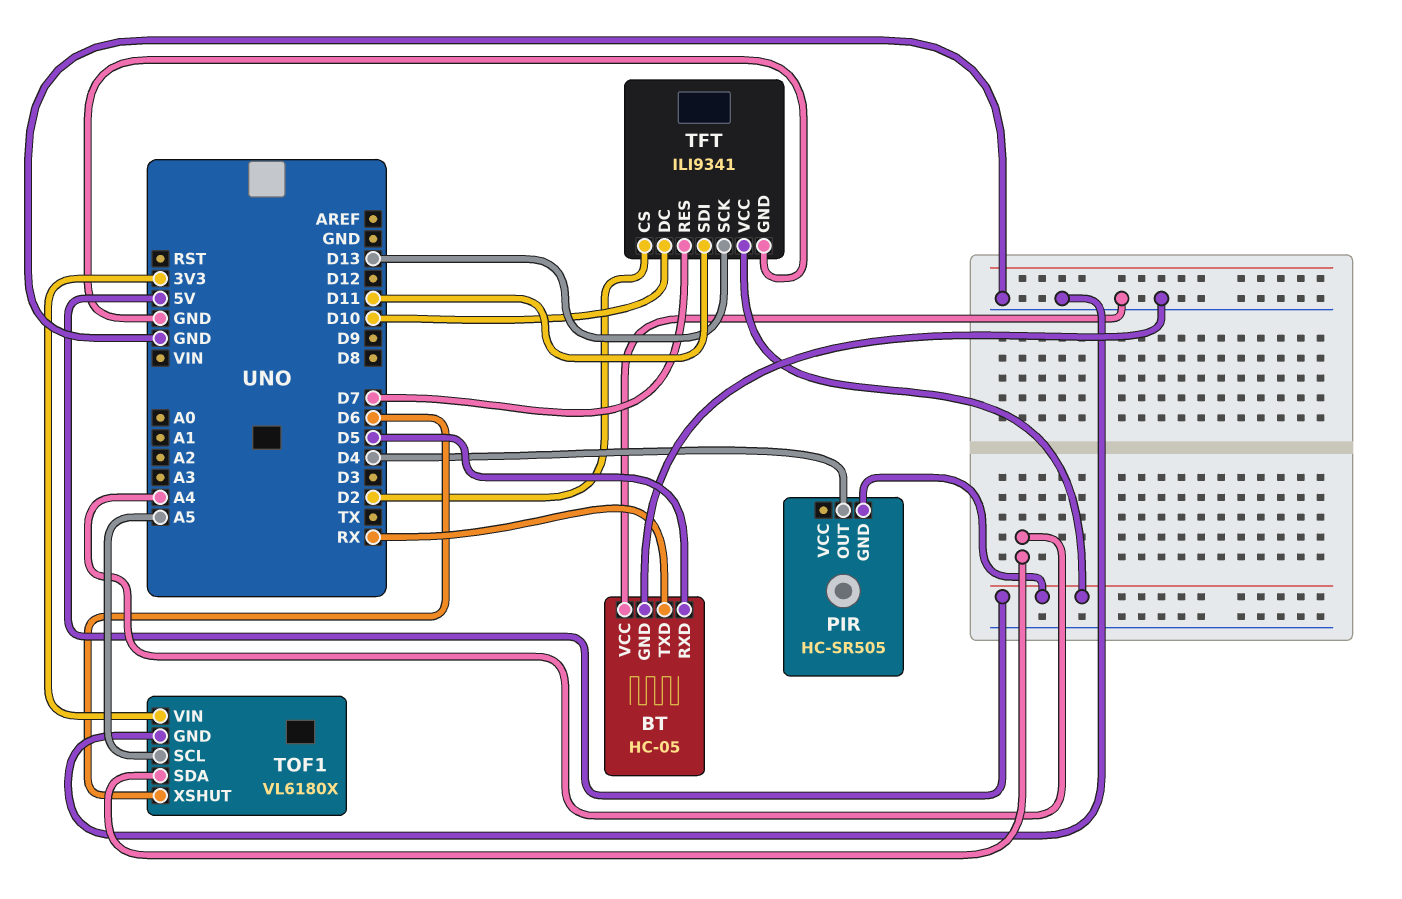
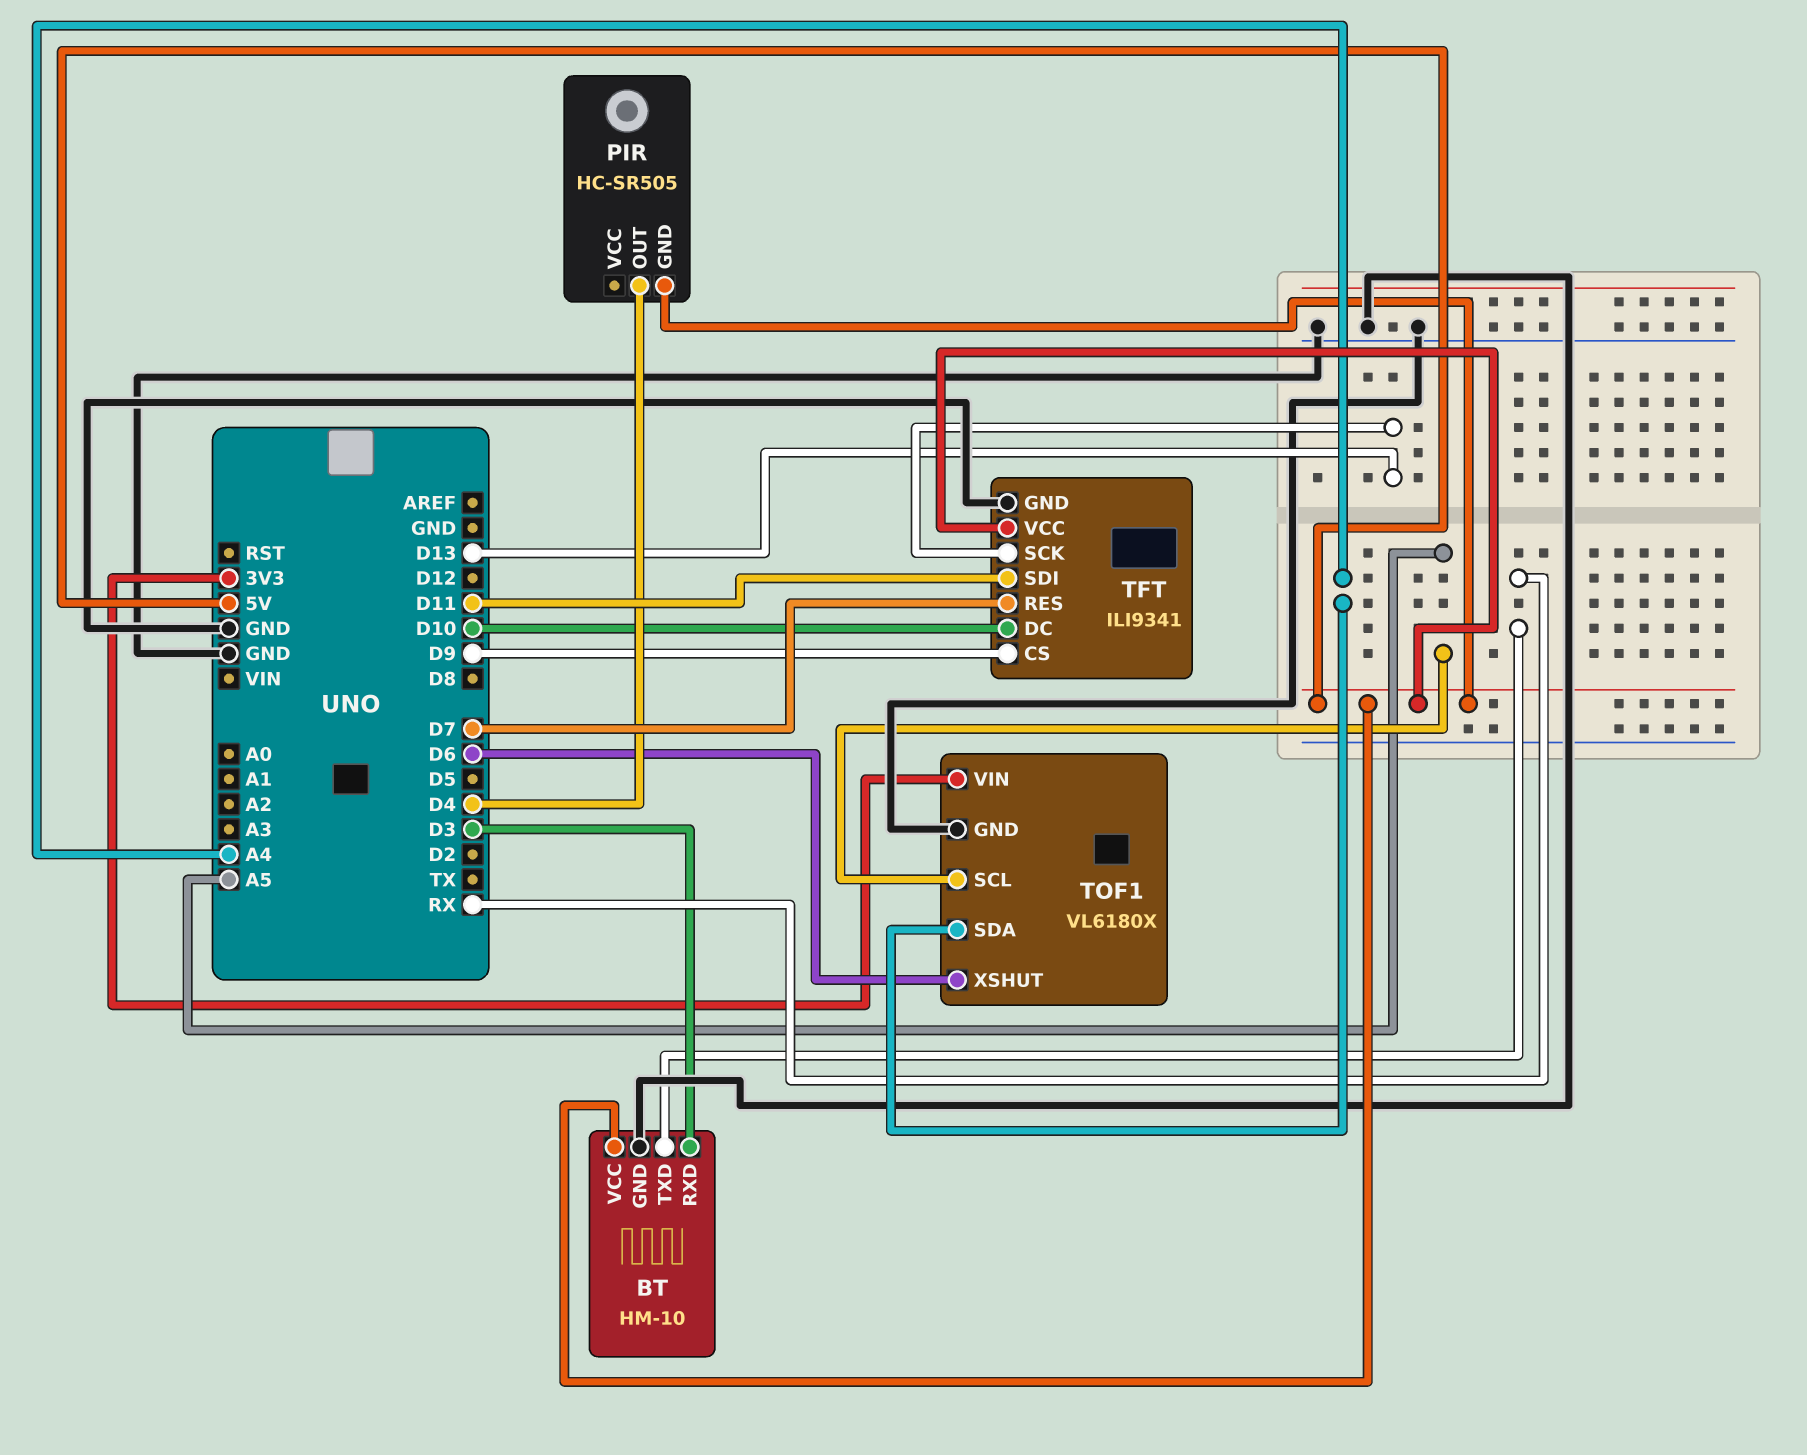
BT: HC-05 -> HM-10
BT pin RXD: D5 -> D3
BT pin VCC: GND -> 5V
TFT pin CS: D2 -> D9

